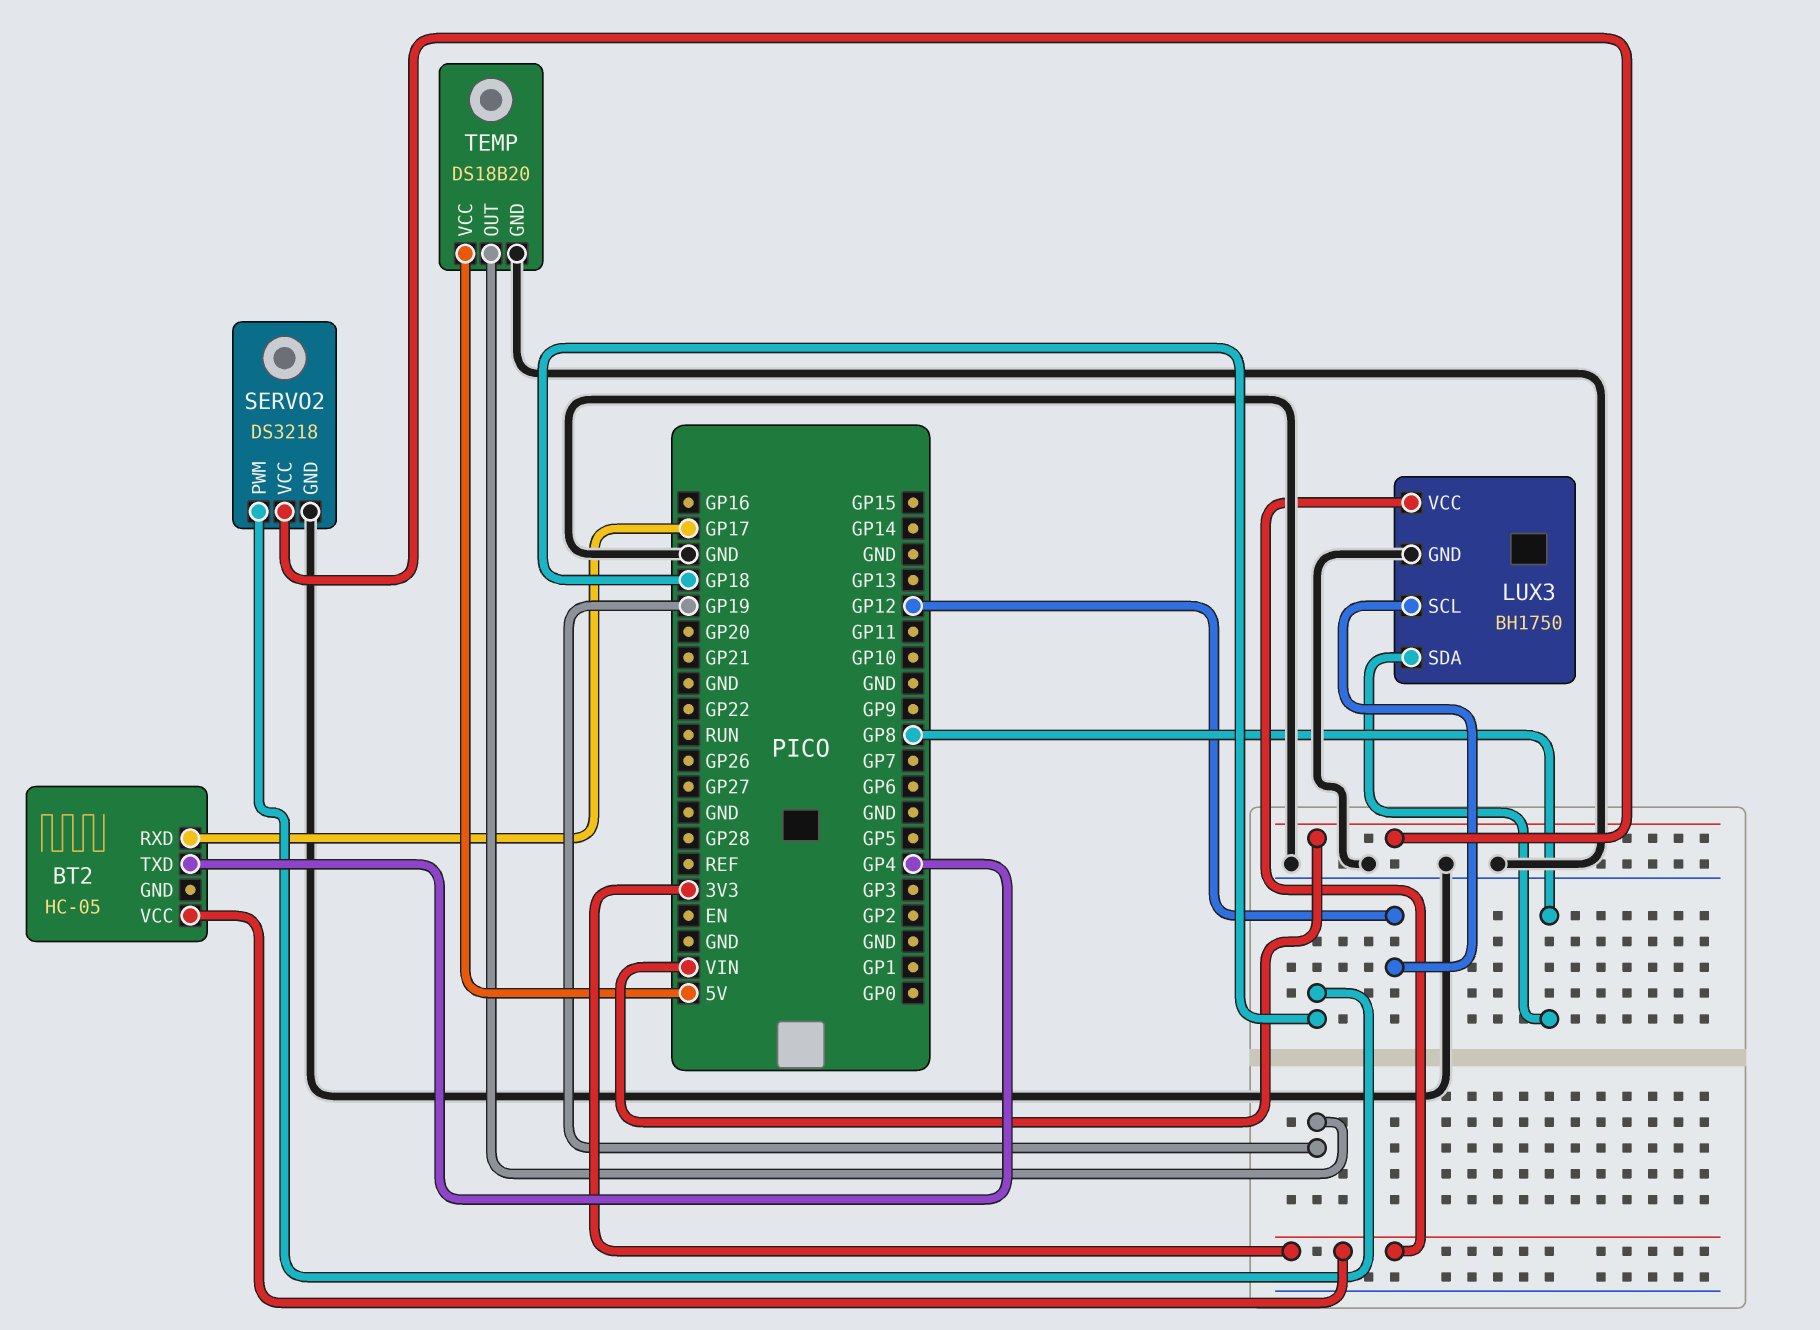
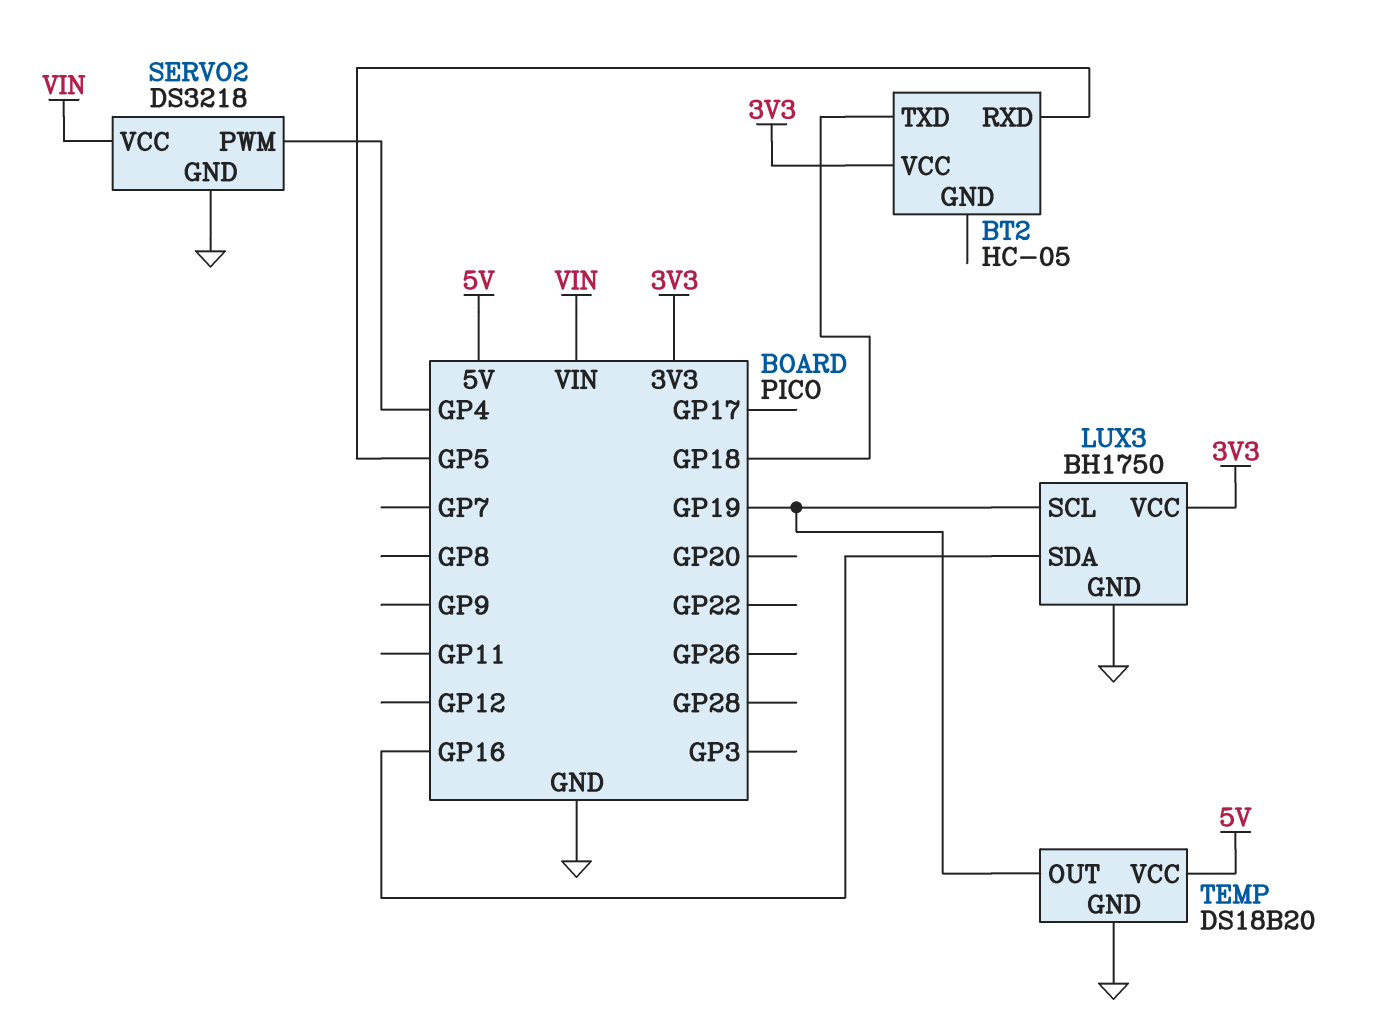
BT2 pin RXD: GP17 -> GP5
BT2 pin TXD: GP4 -> GP18
LUX3 pin SCL: GP12 -> GP19
LUX3 pin SDA: GP8 -> GP16
SERVO2 pin PWM: GP18 -> GP4

